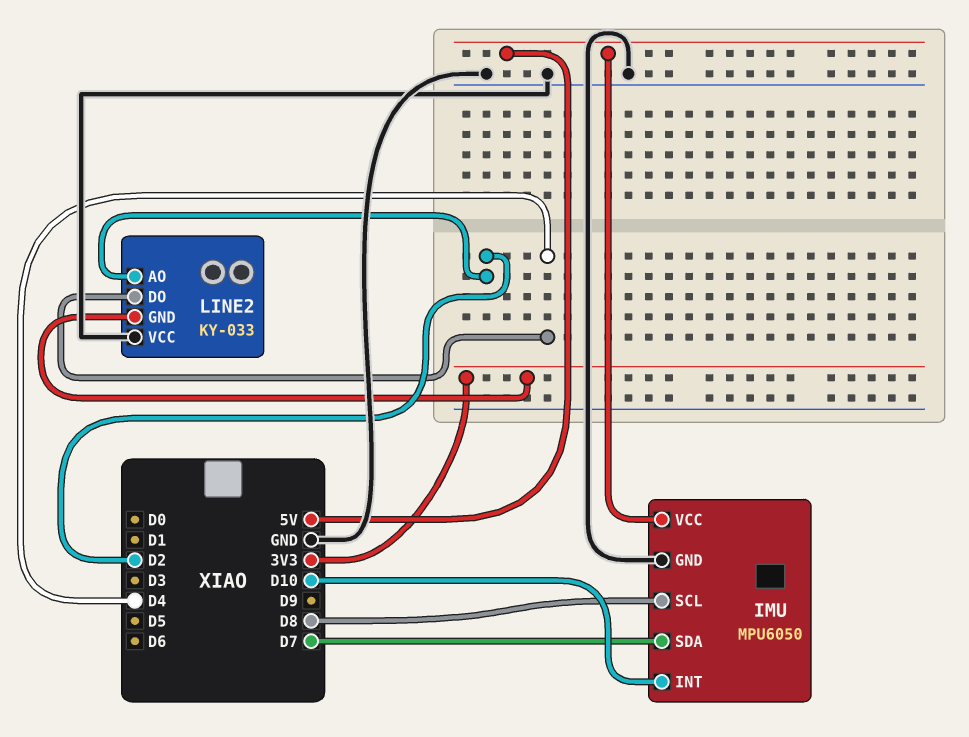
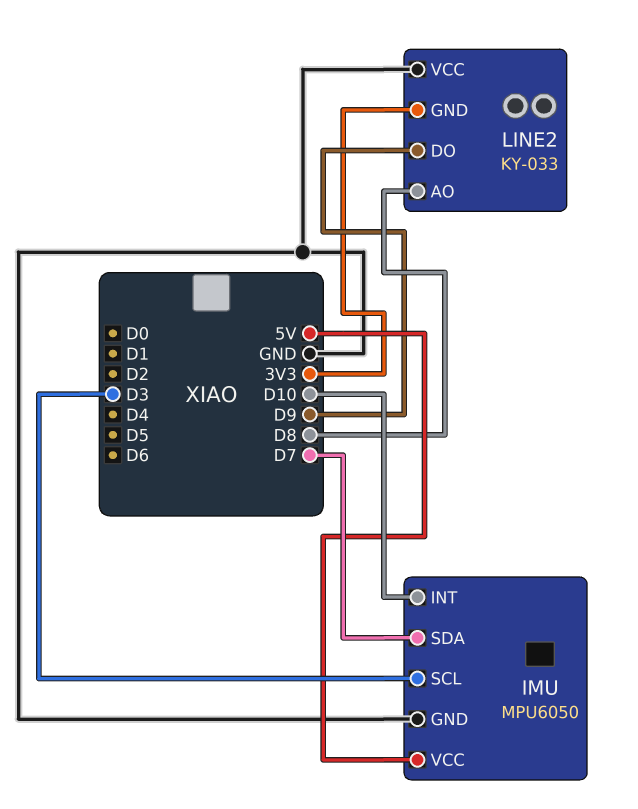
IMU pin SCL: D8 -> D3
LINE2 pin AO: D2 -> D8
LINE2 pin DO: D4 -> D9

